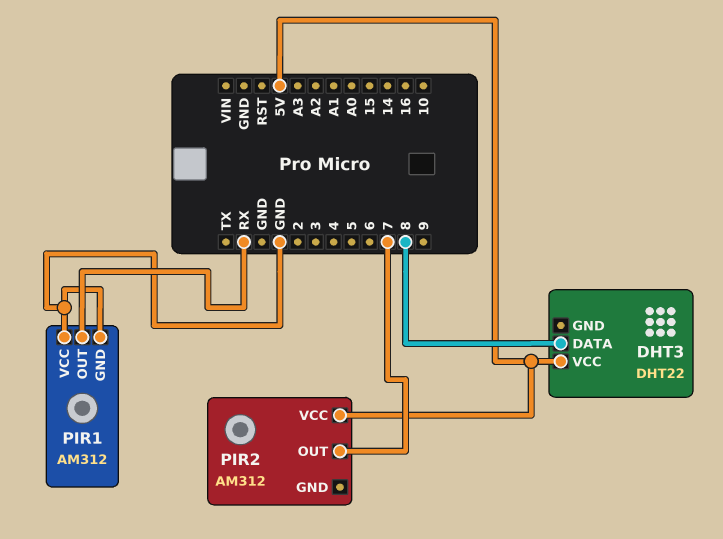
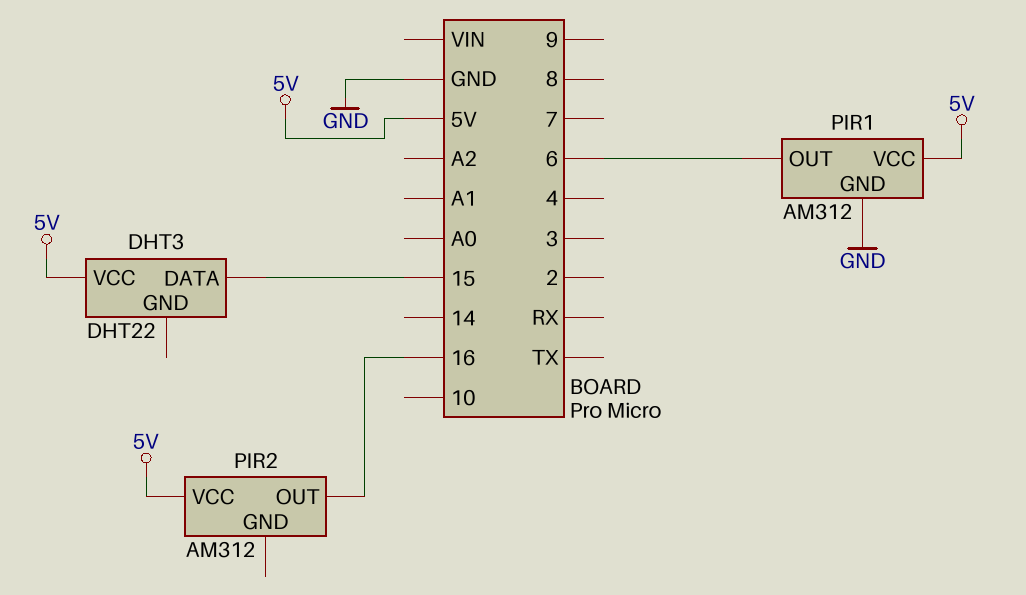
DHT3 pin DATA: 8 -> 15
PIR1 pin OUT: RX -> 6
PIR1 pin VCC: GND -> 5V
PIR2 pin OUT: 7 -> 16

